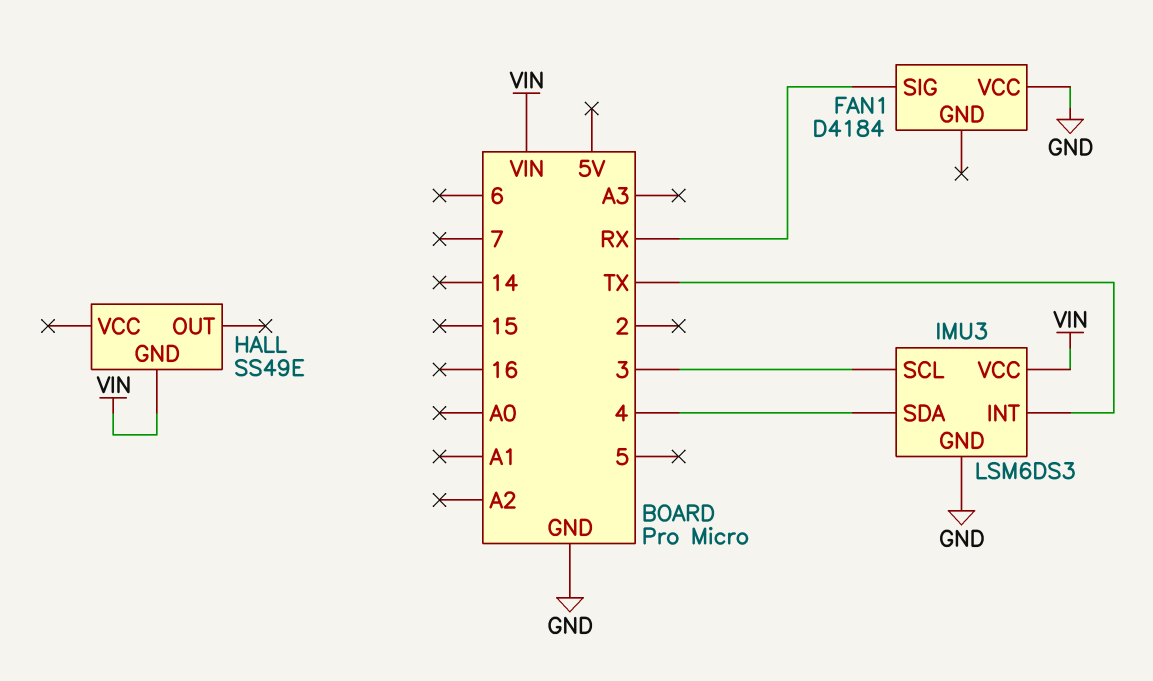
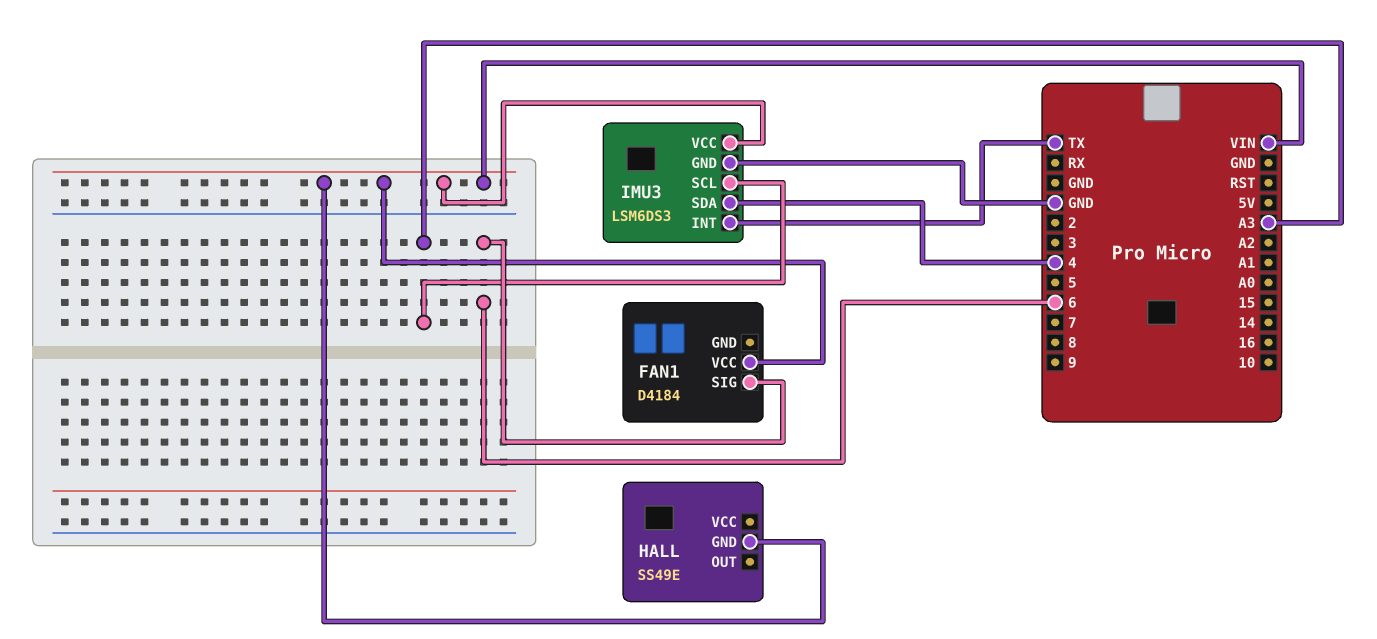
FAN1 pin SIG: RX -> 6
FAN1 pin VCC: GND -> VIN
IMU3 pin SCL: 3 -> A3

